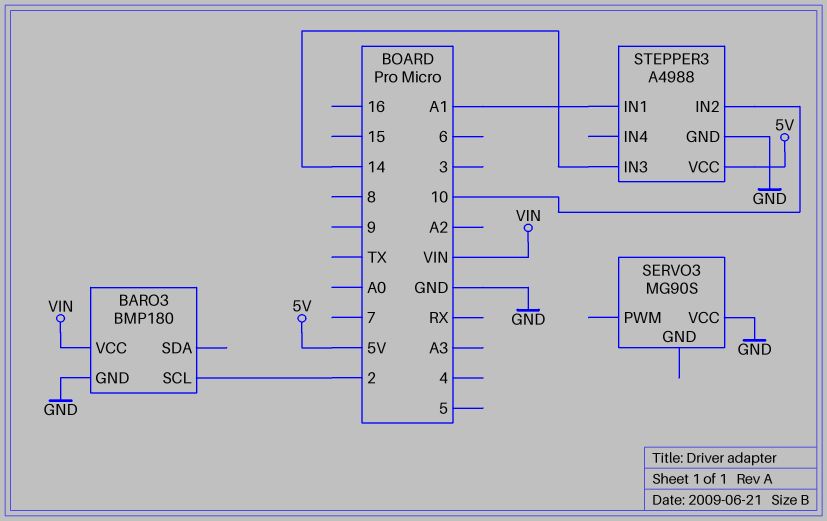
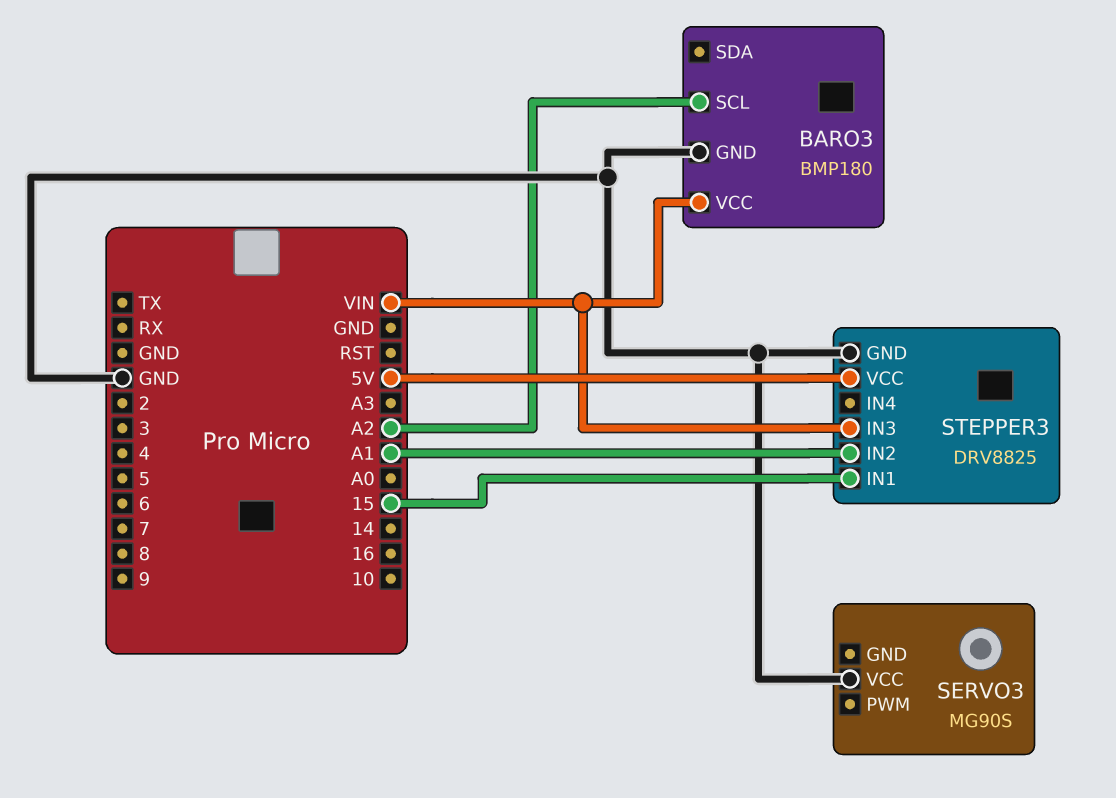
BARO3 pin SCL: 2 -> A2
STEPPER3: A4988 -> DRV8825
STEPPER3 pin IN1: A1 -> 15
STEPPER3 pin IN2: 10 -> A1
STEPPER3 pin IN3: 14 -> VIN

